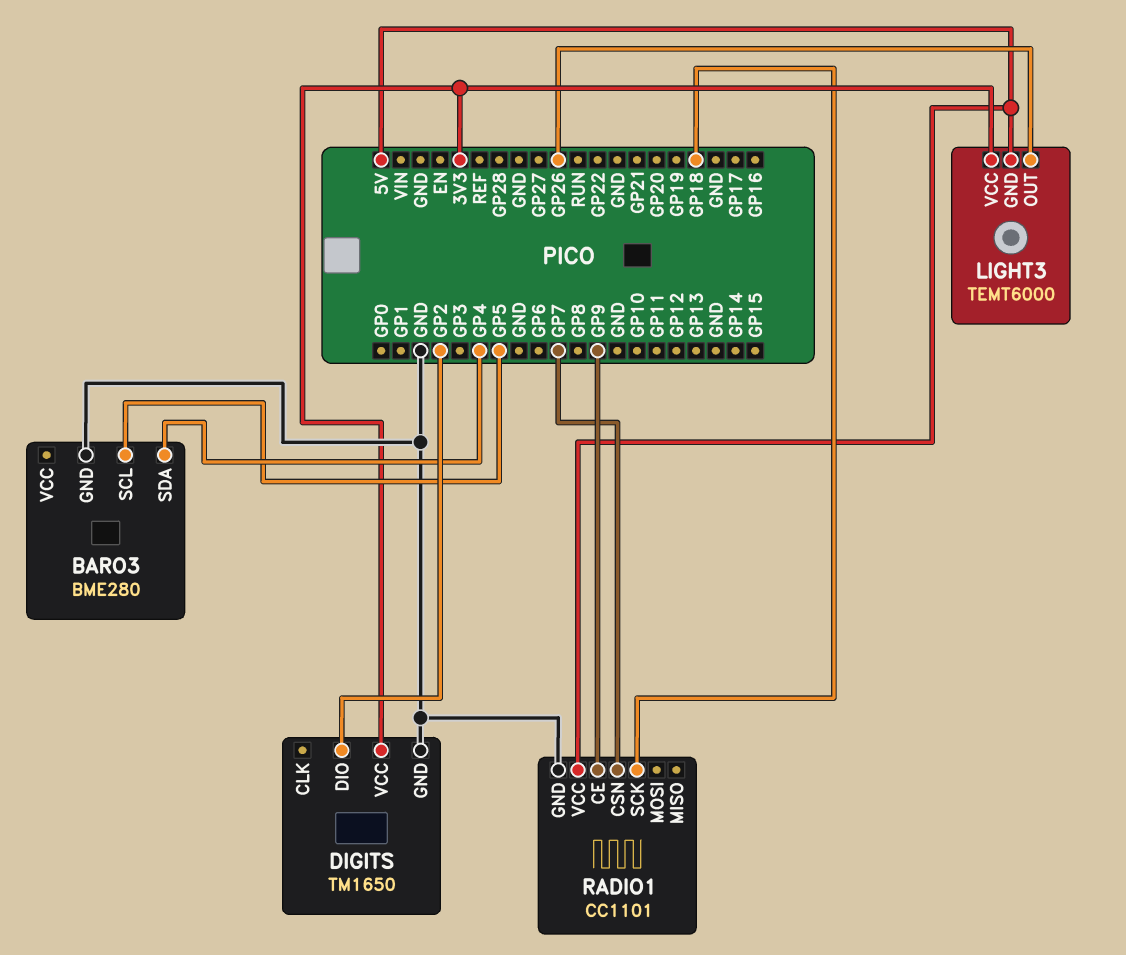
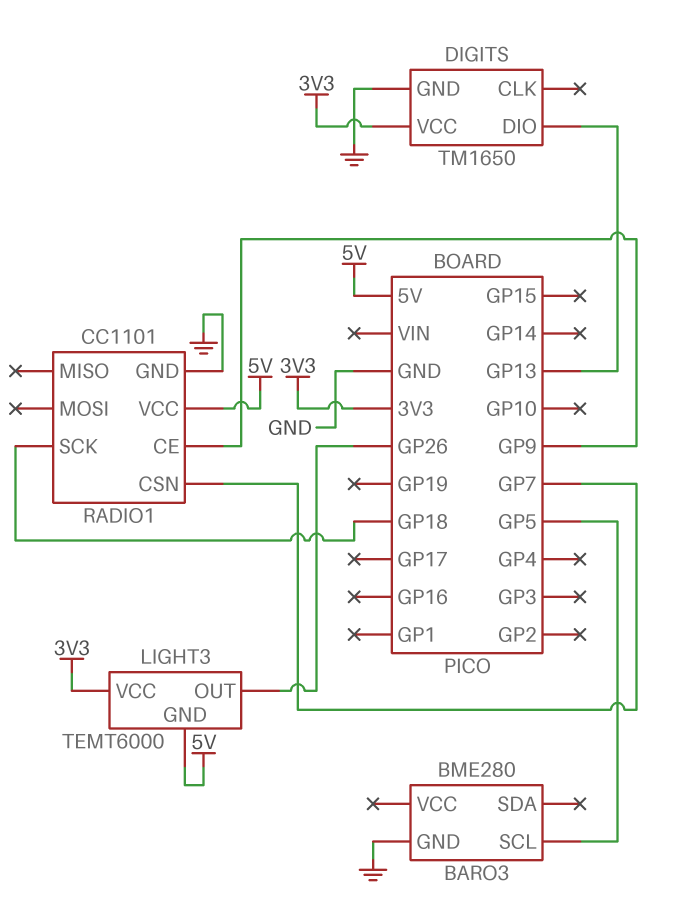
BARO3 pin SDA: GP4 -> none
DIGITS pin DIO: GP2 -> GP13

